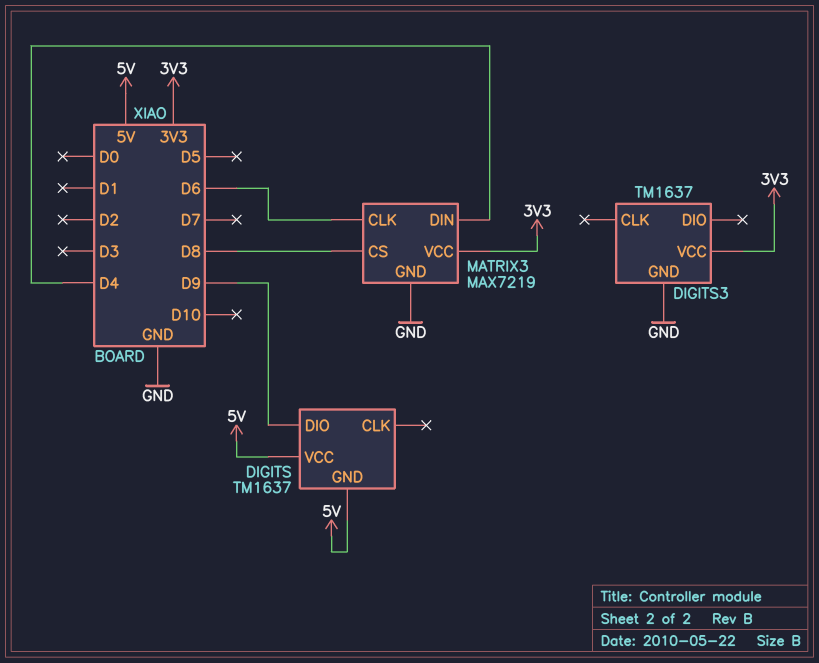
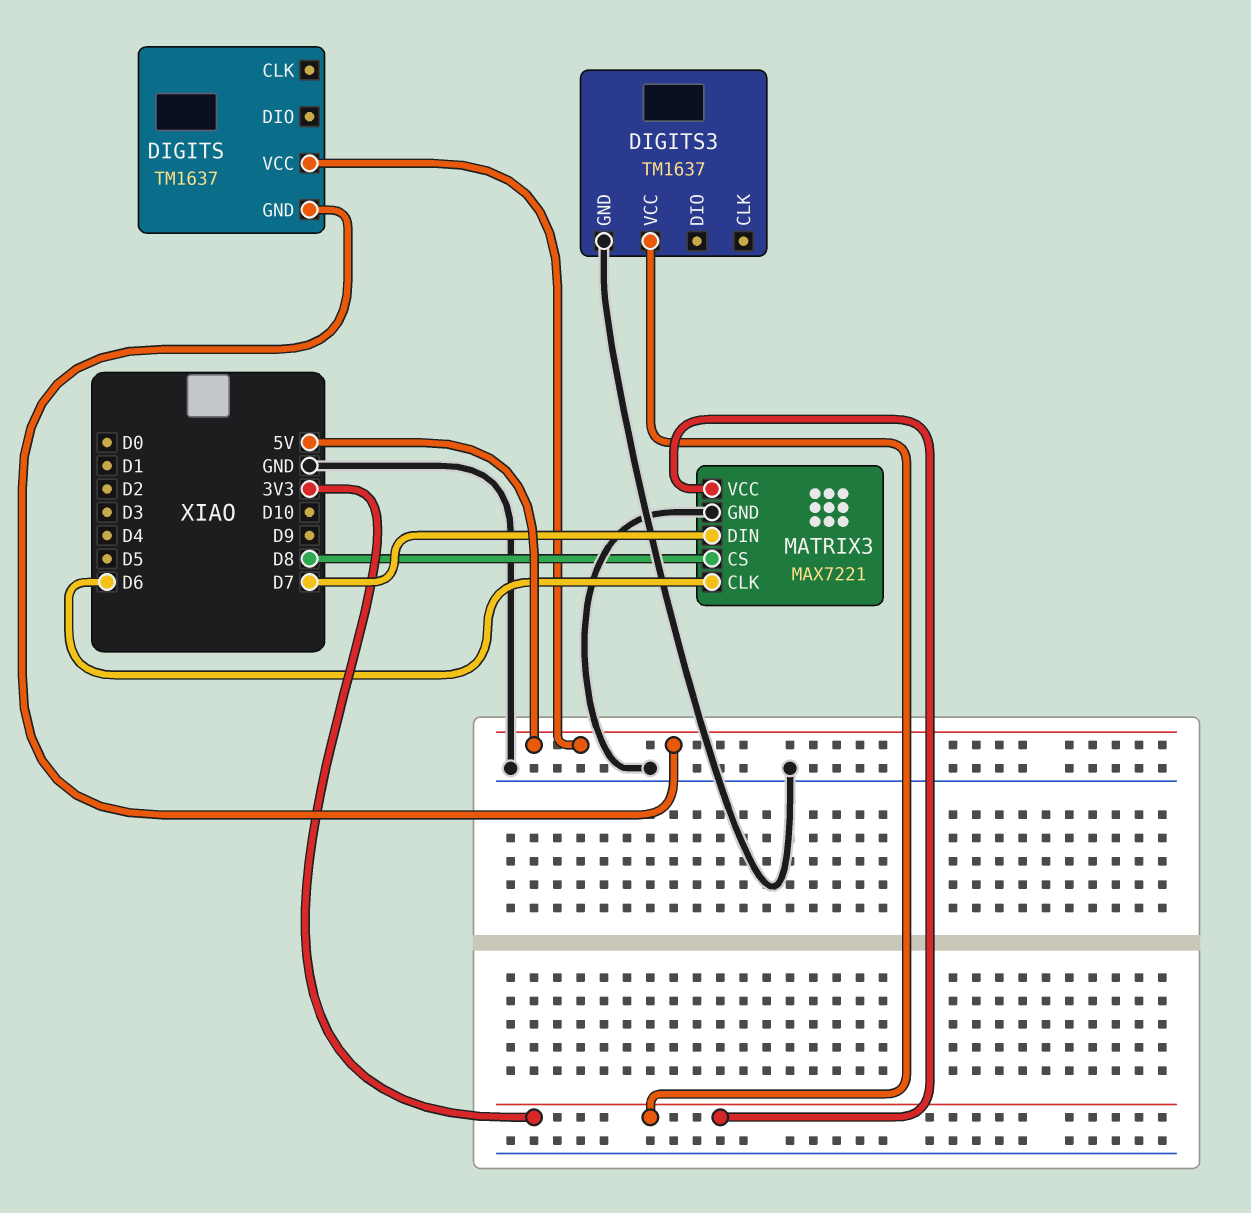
DIGITS pin DIO: D9 -> none
MATRIX3: MAX7219 -> MAX7221
MATRIX3 pin DIN: D4 -> D7

